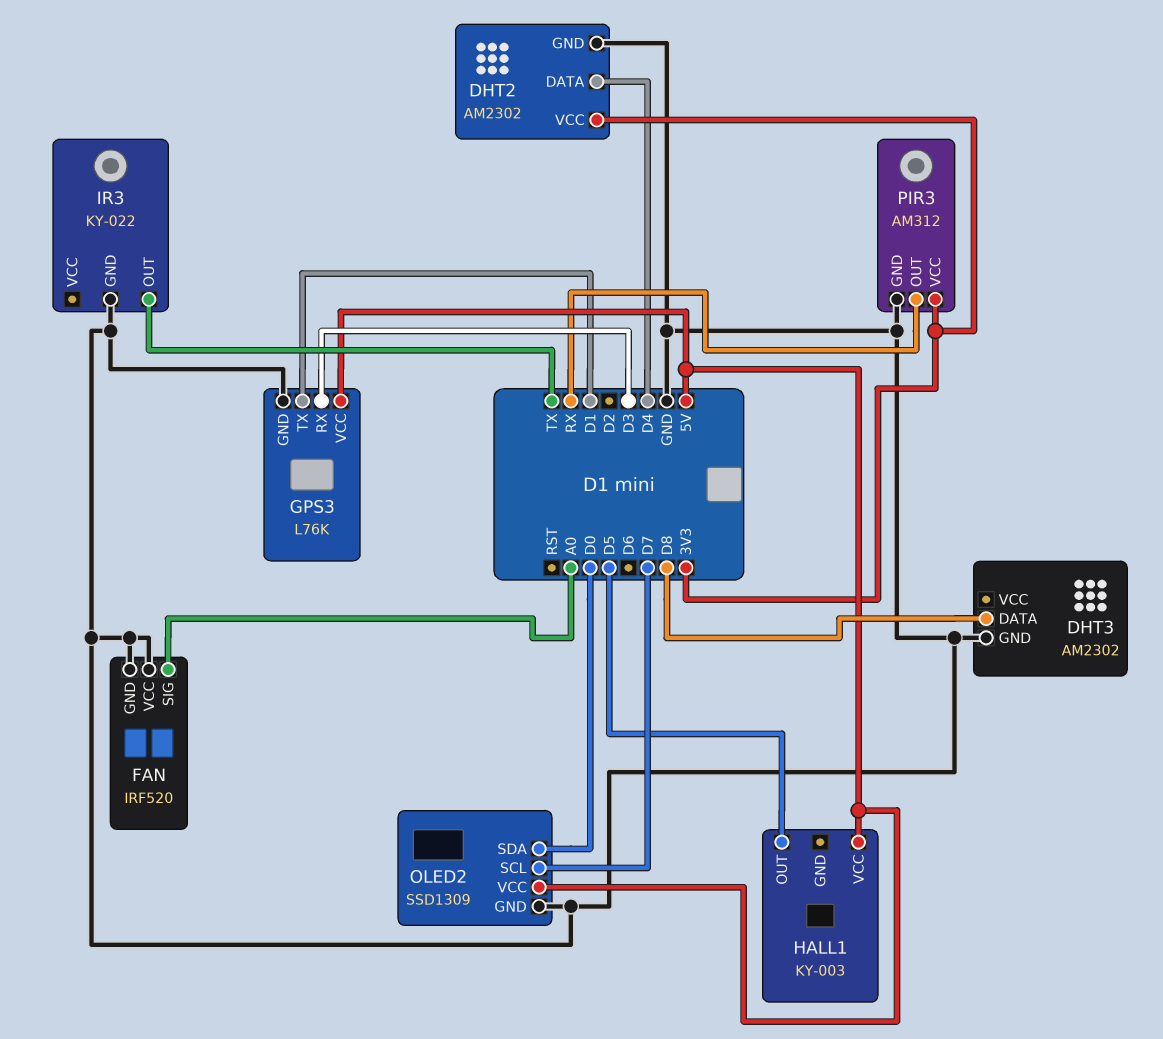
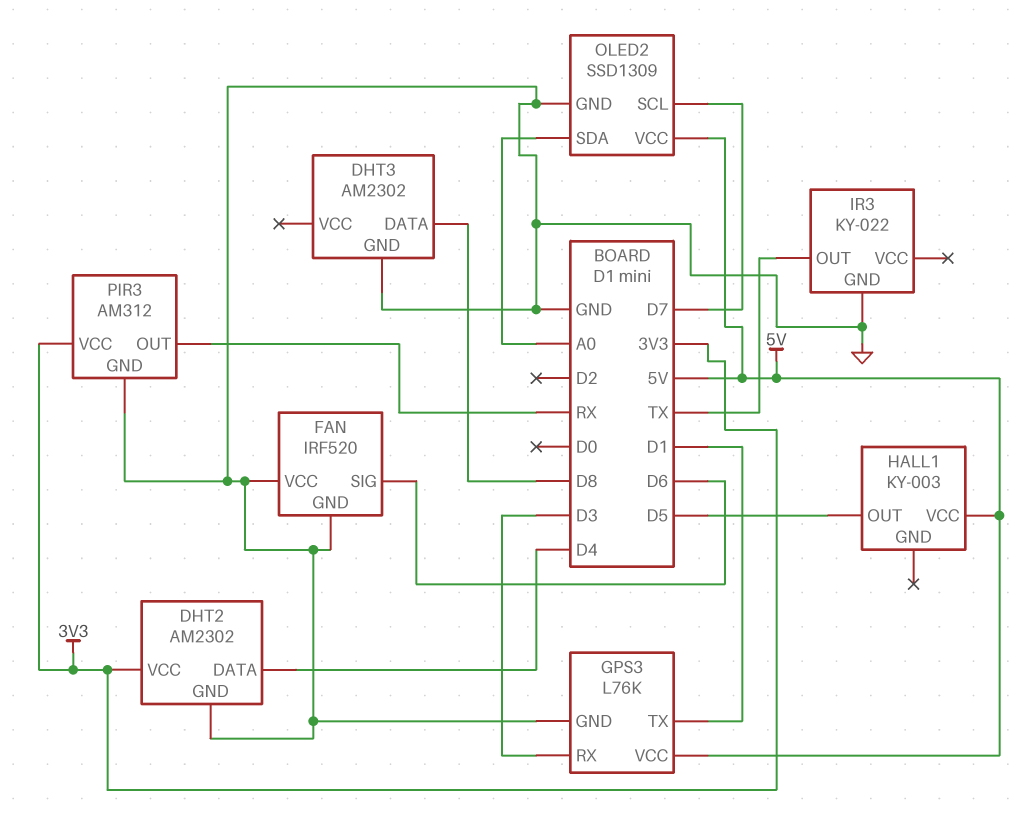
FAN pin SIG: A0 -> D6
OLED2 pin SDA: D0 -> A0

